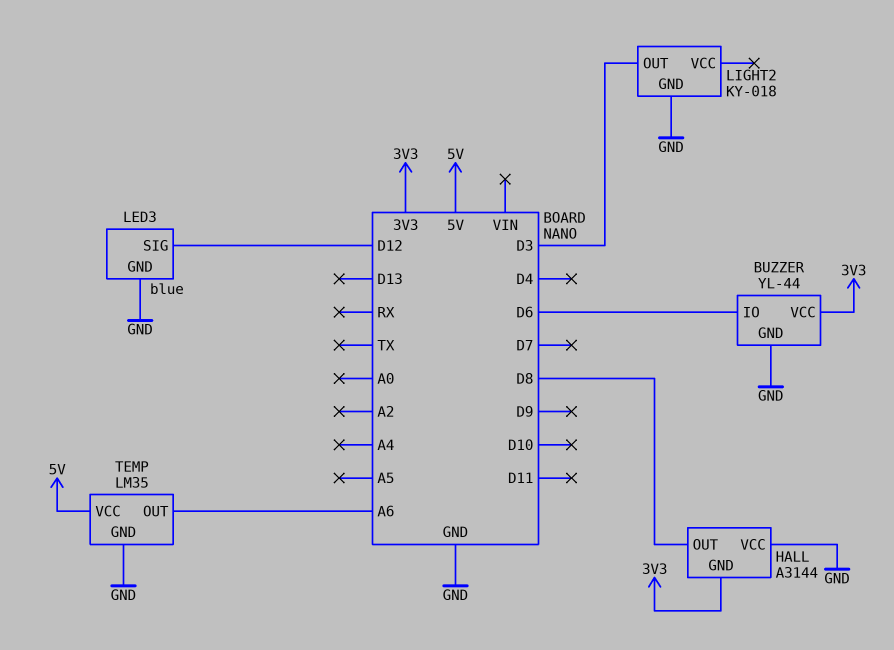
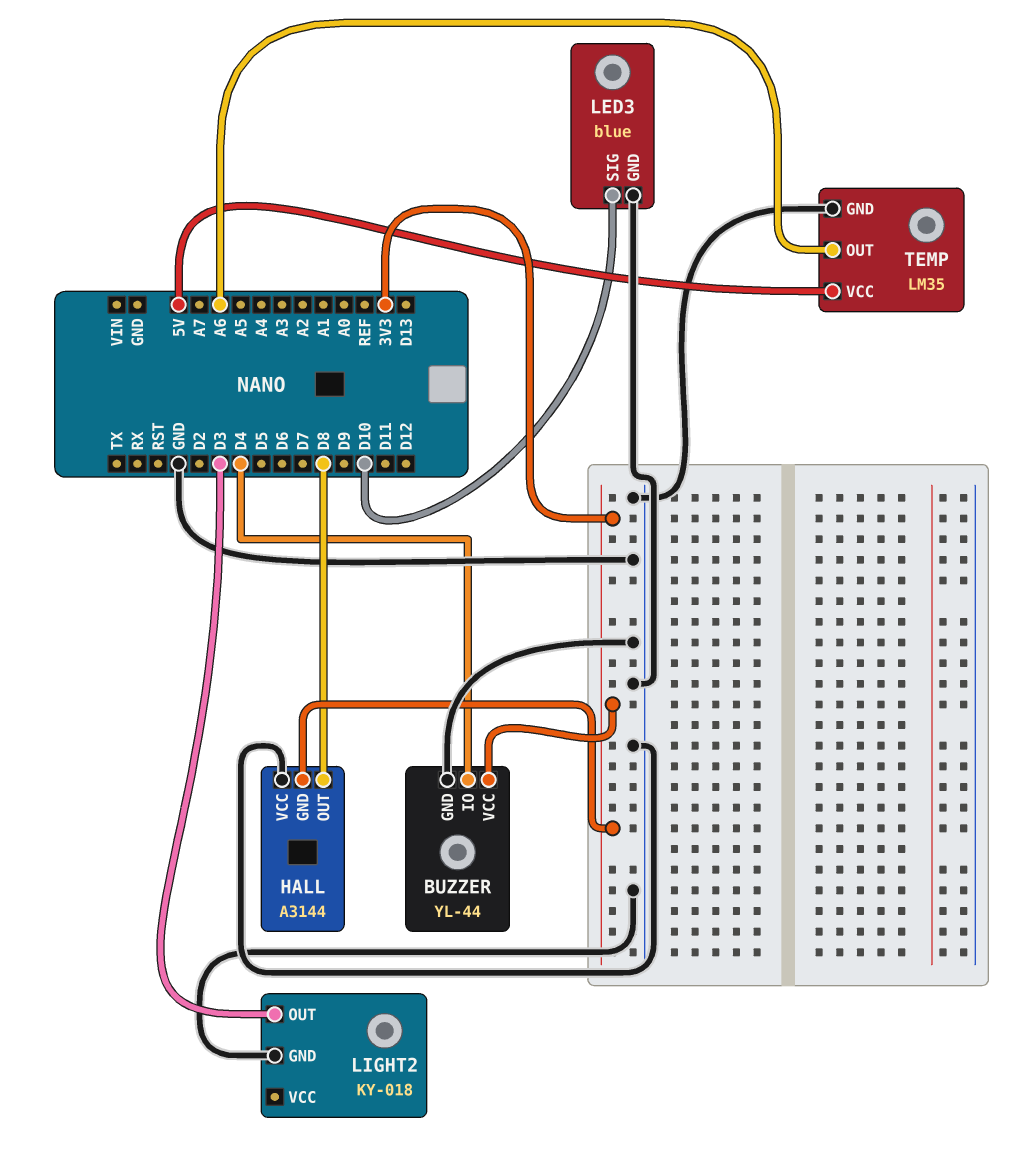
BUZZER pin IO: D6 -> D4
LED3 pin SIG: D12 -> D10

